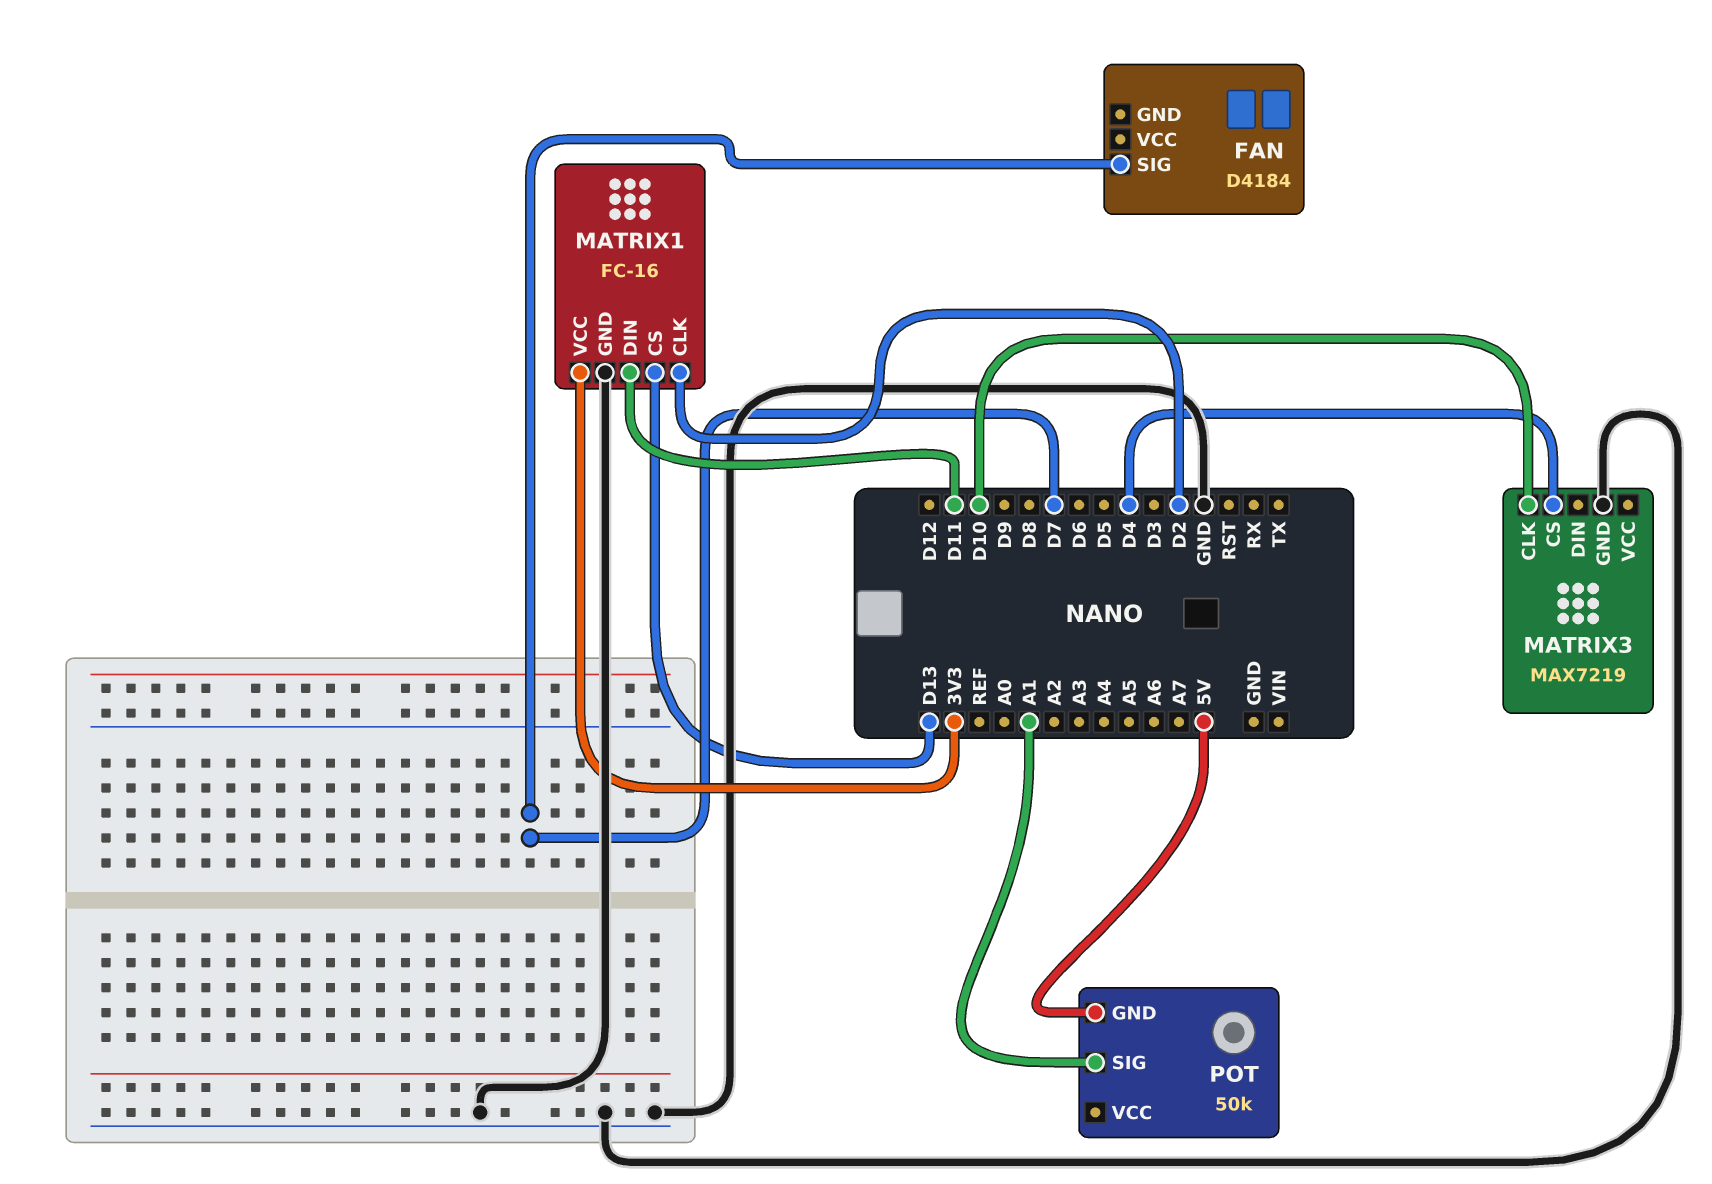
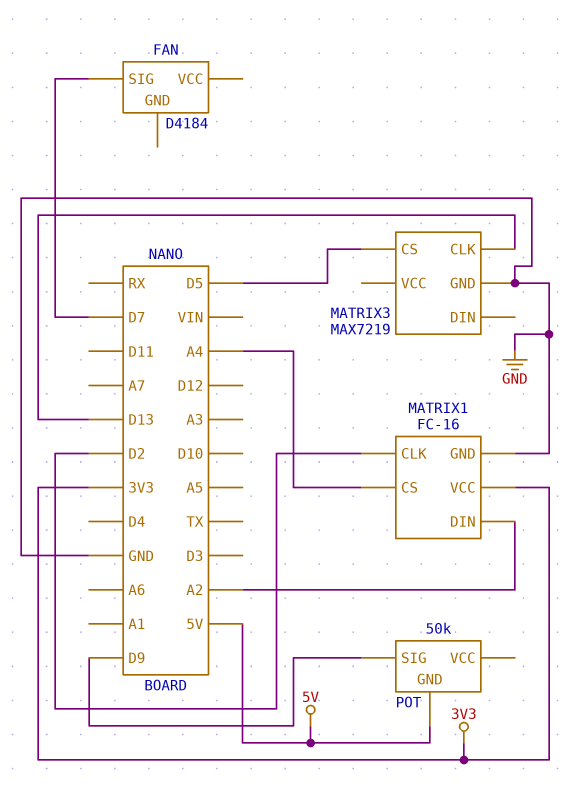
MATRIX1 pin CS: D13 -> A4
MATRIX1 pin DIN: D11 -> A2
MATRIX3 pin CLK: D10 -> D13
MATRIX3 pin CS: D4 -> D5
POT pin SIG: A1 -> D9

